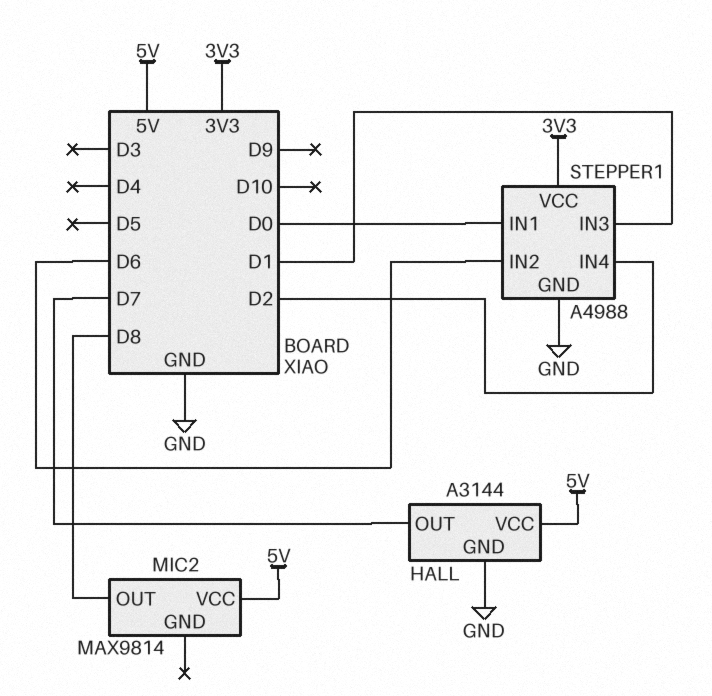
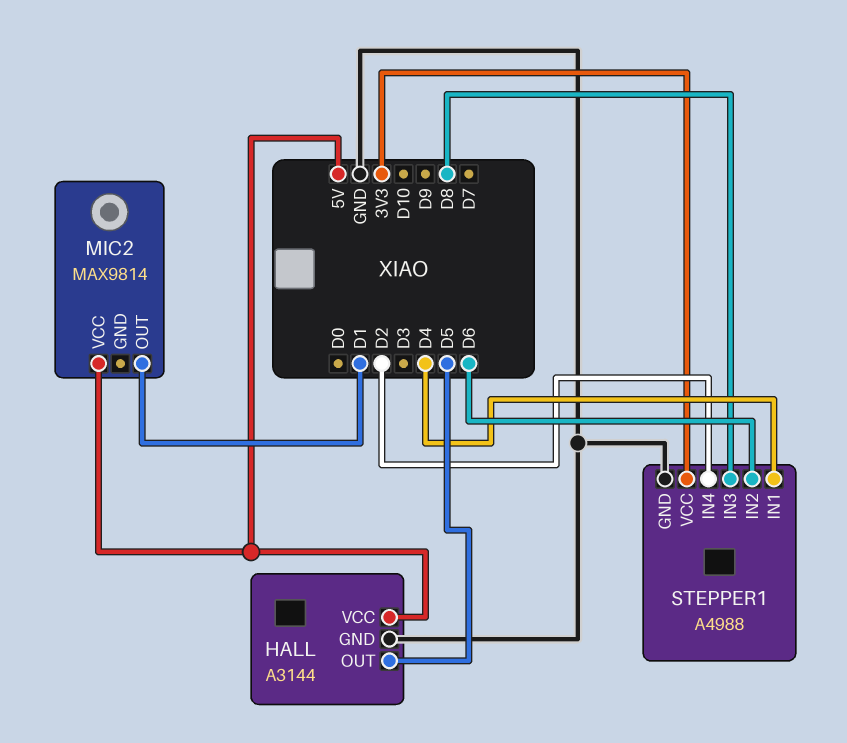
HALL pin OUT: D7 -> D5
MIC2 pin OUT: D8 -> D1
STEPPER1 pin IN1: D0 -> D4
STEPPER1 pin IN3: D1 -> D8

